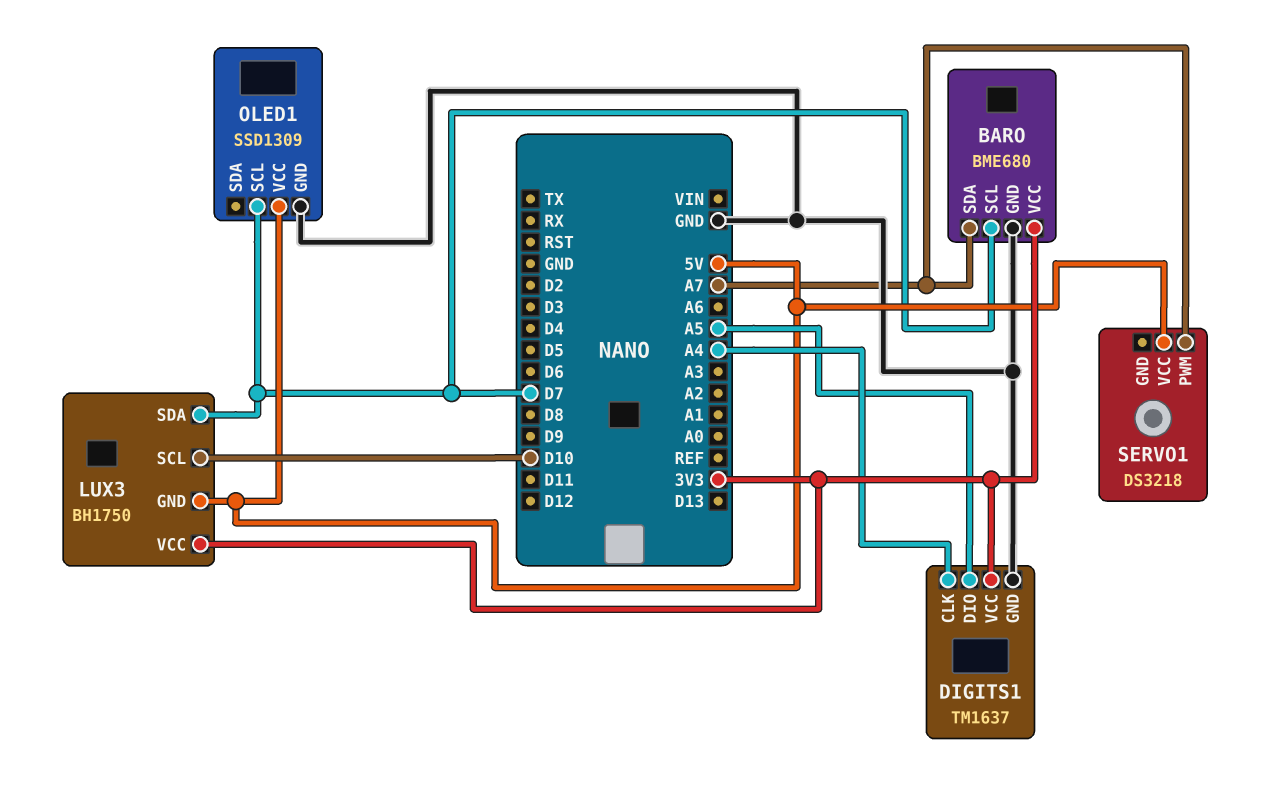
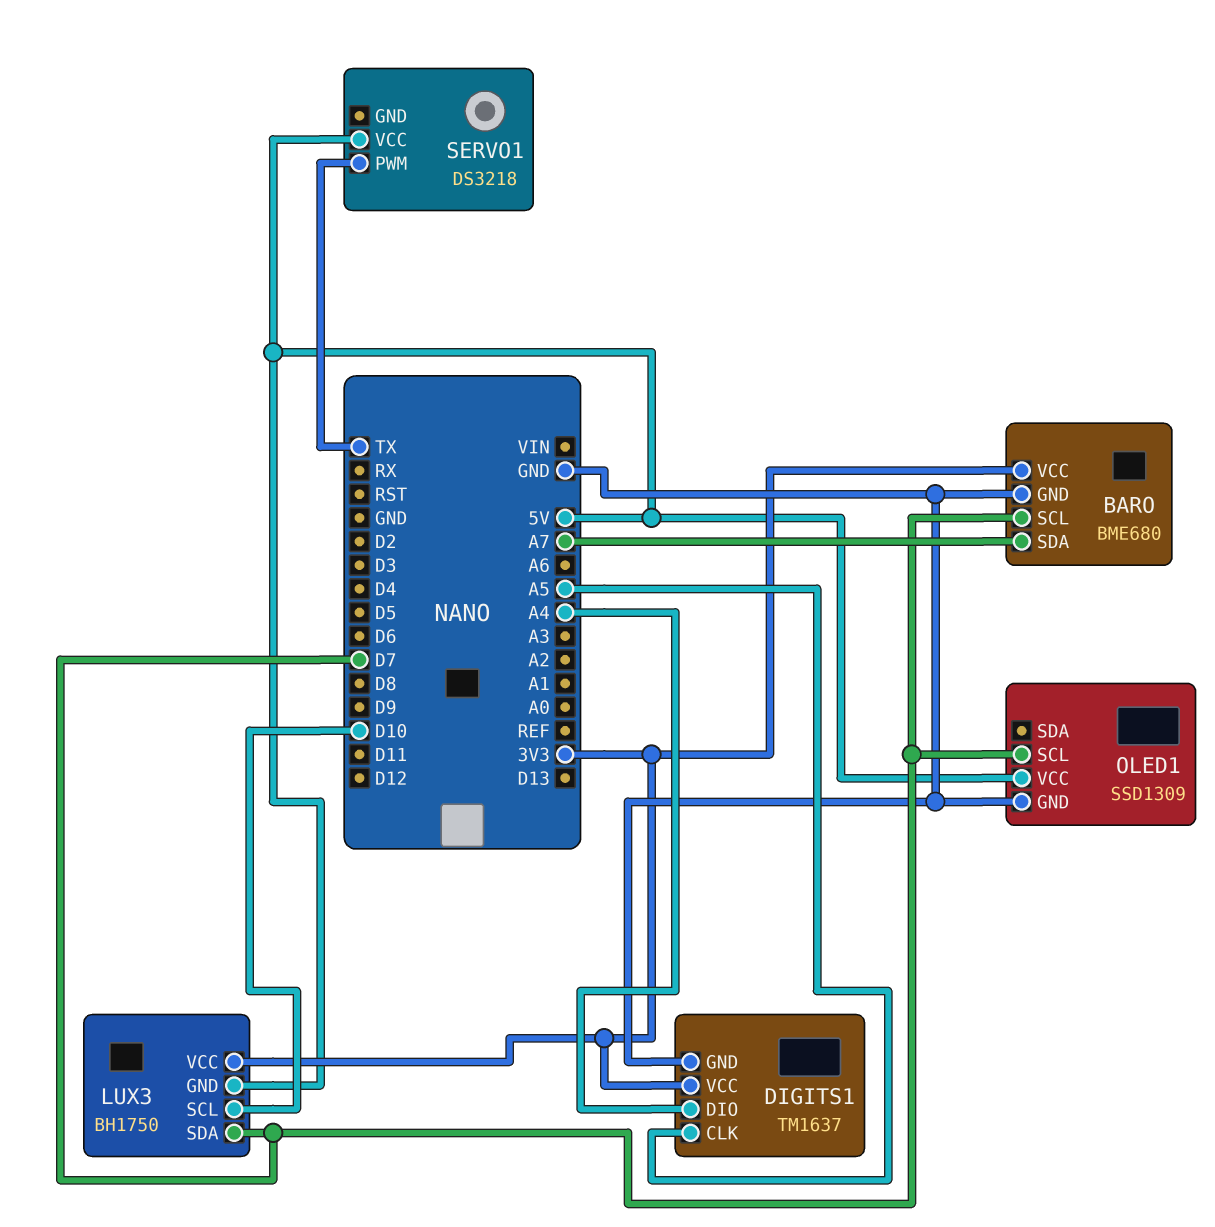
DIGITS1 pin CLK: A4 -> A5
DIGITS1 pin DIO: A5 -> A4
SERVO1 pin PWM: A7 -> TX

